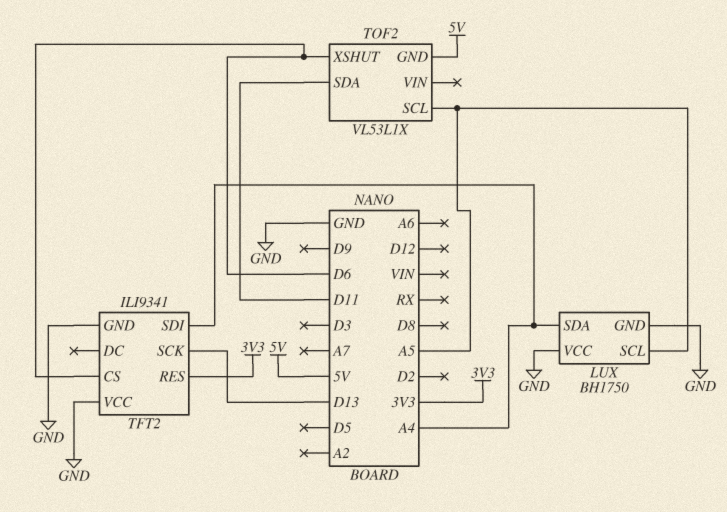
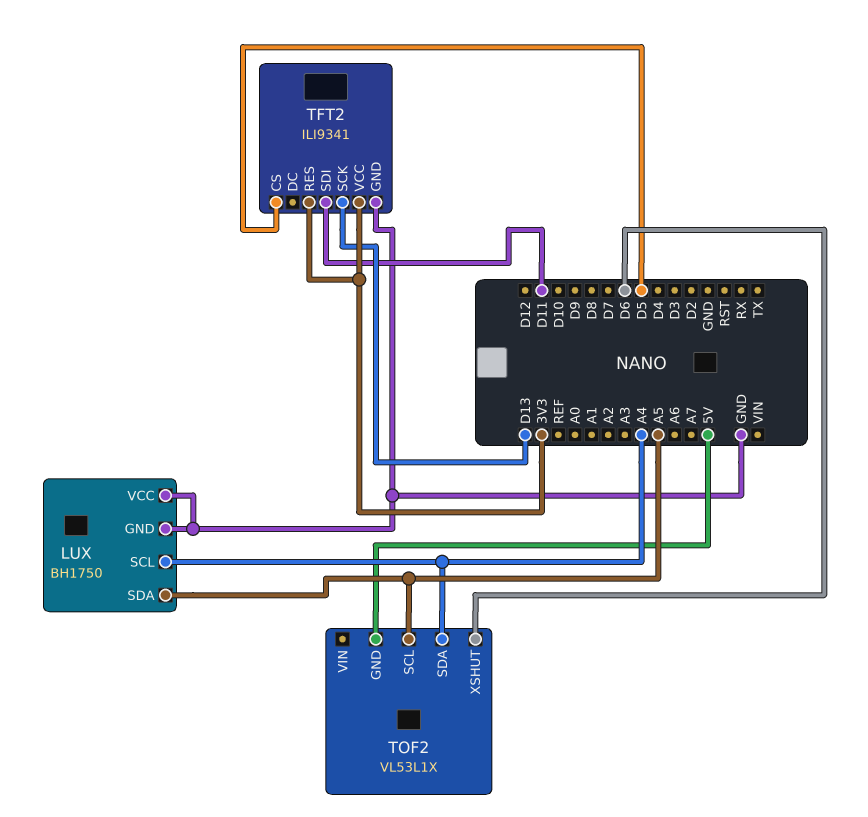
LUX pin SCL: A5 -> A4
LUX pin SDA: A4 -> A5
TFT2 pin CS: D6 -> D5
TFT2 pin SDI: A4 -> D11
TFT2 pin VCC: GND -> 3V3
TOF2 pin SDA: D11 -> A4

